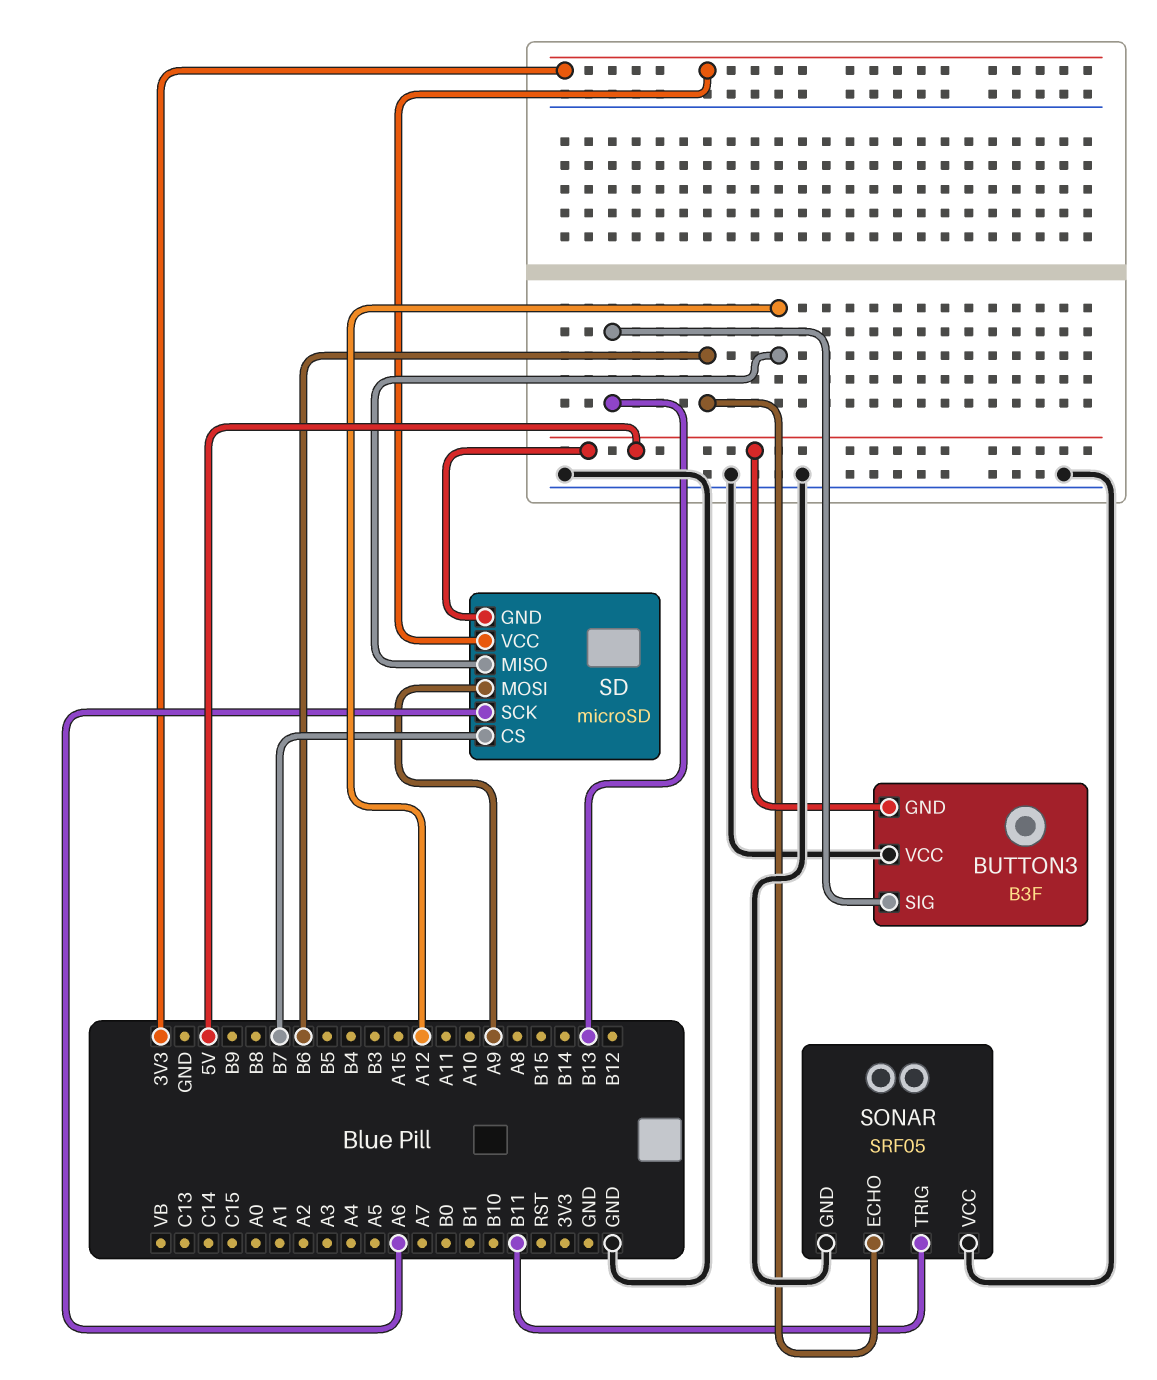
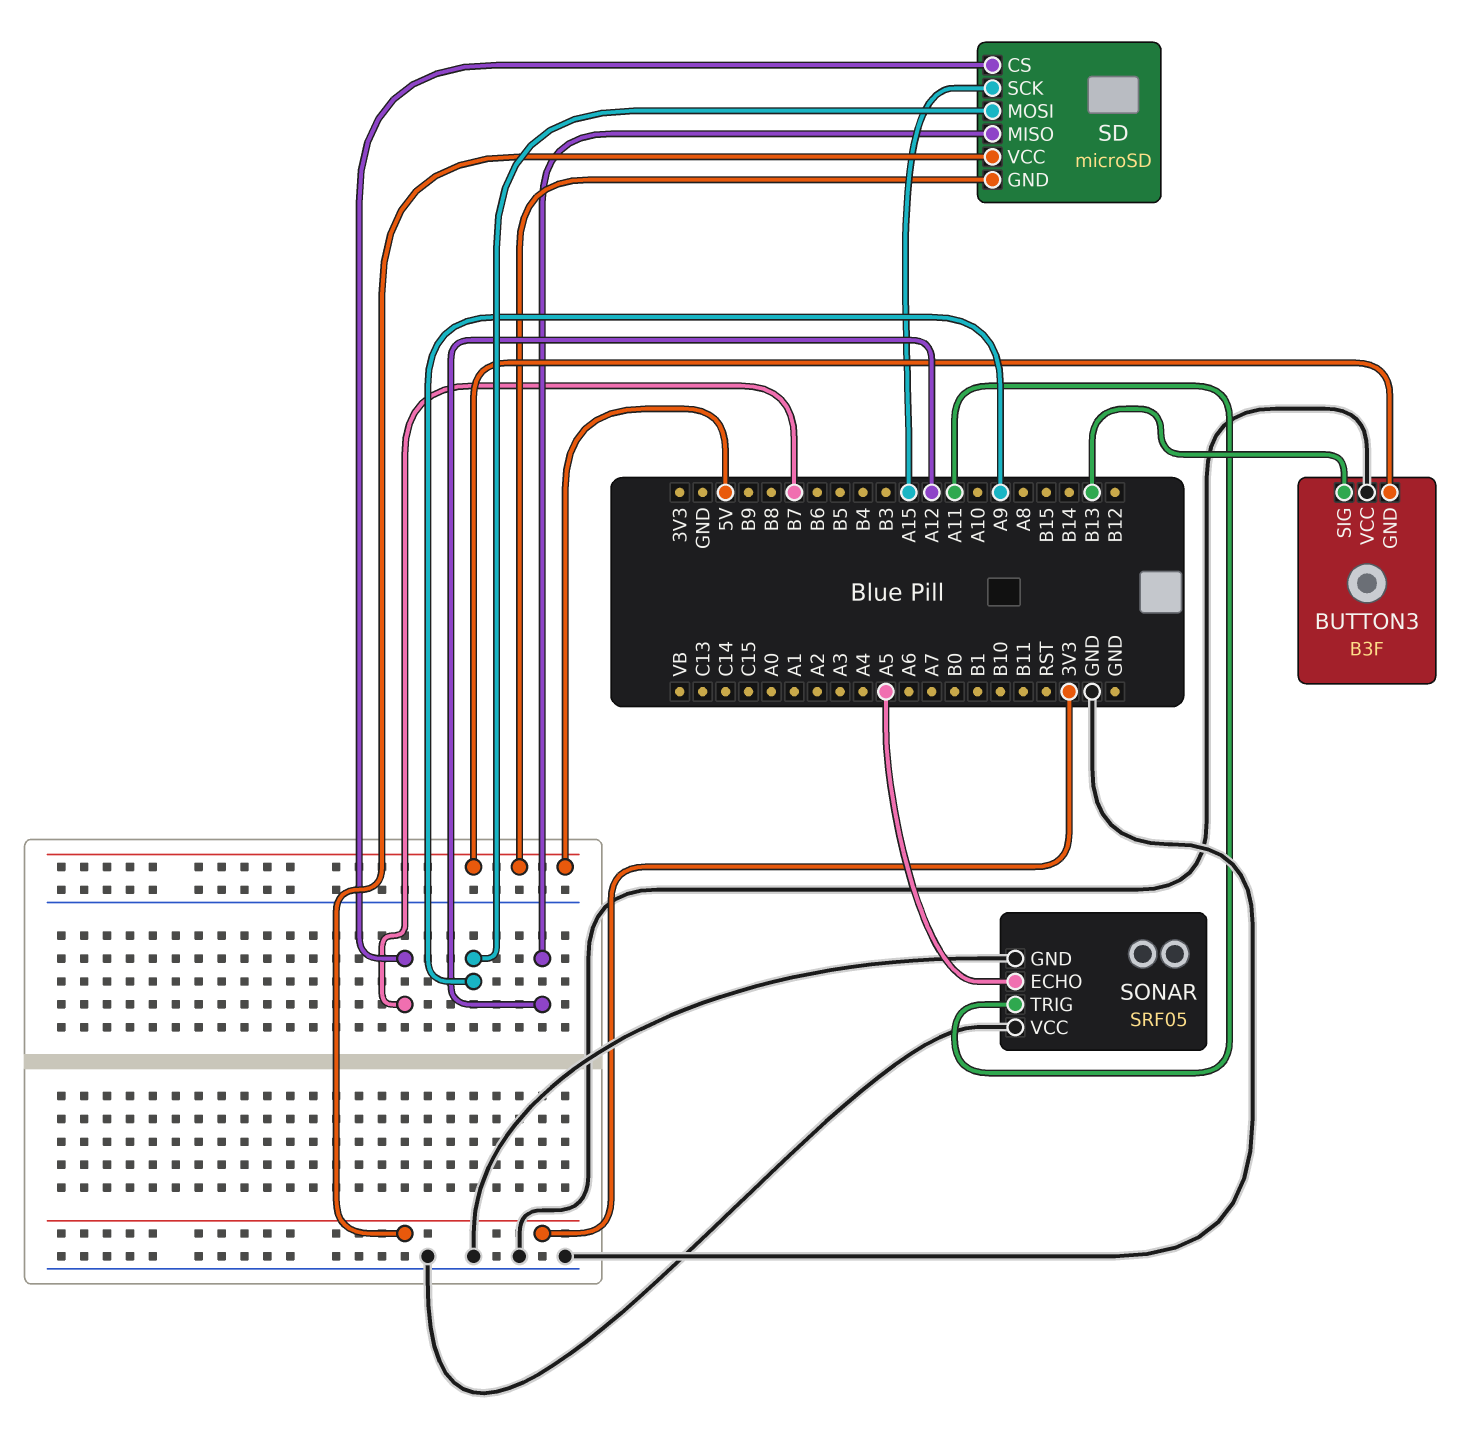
SD pin SCK: A6 -> A15
SONAR pin ECHO: B6 -> A5
SONAR pin TRIG: B11 -> A11

